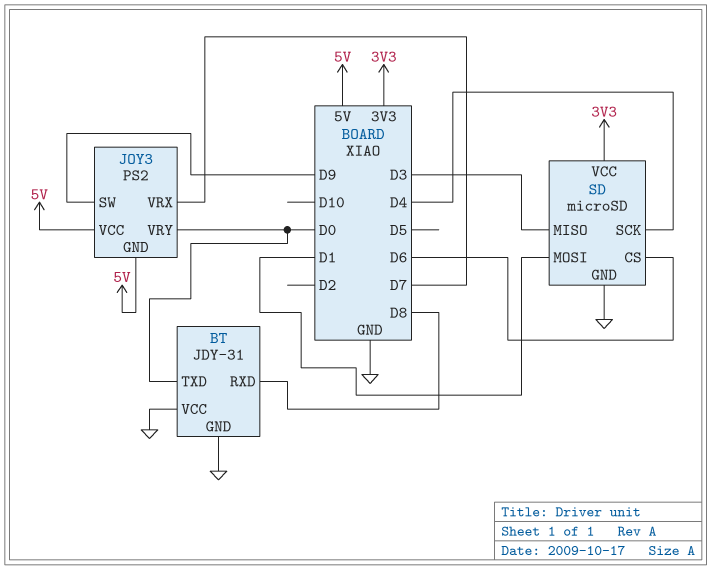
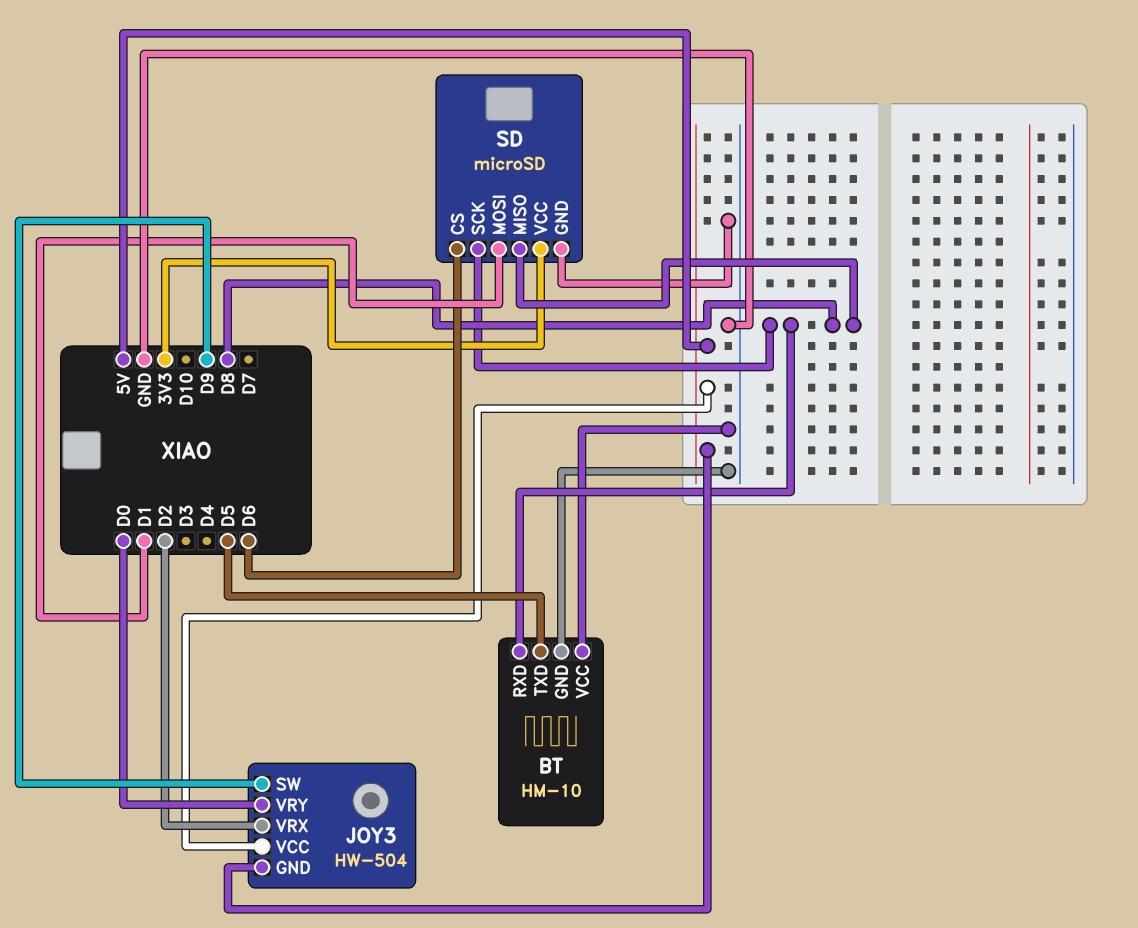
BT: JDY-31 -> HM-10
BT pin TXD: D0 -> D5
JOY3: PS2 -> HW-504
JOY3 pin VRX: D7 -> D2
SD pin MISO: D3 -> D8
SD pin SCK: D4 -> D8

